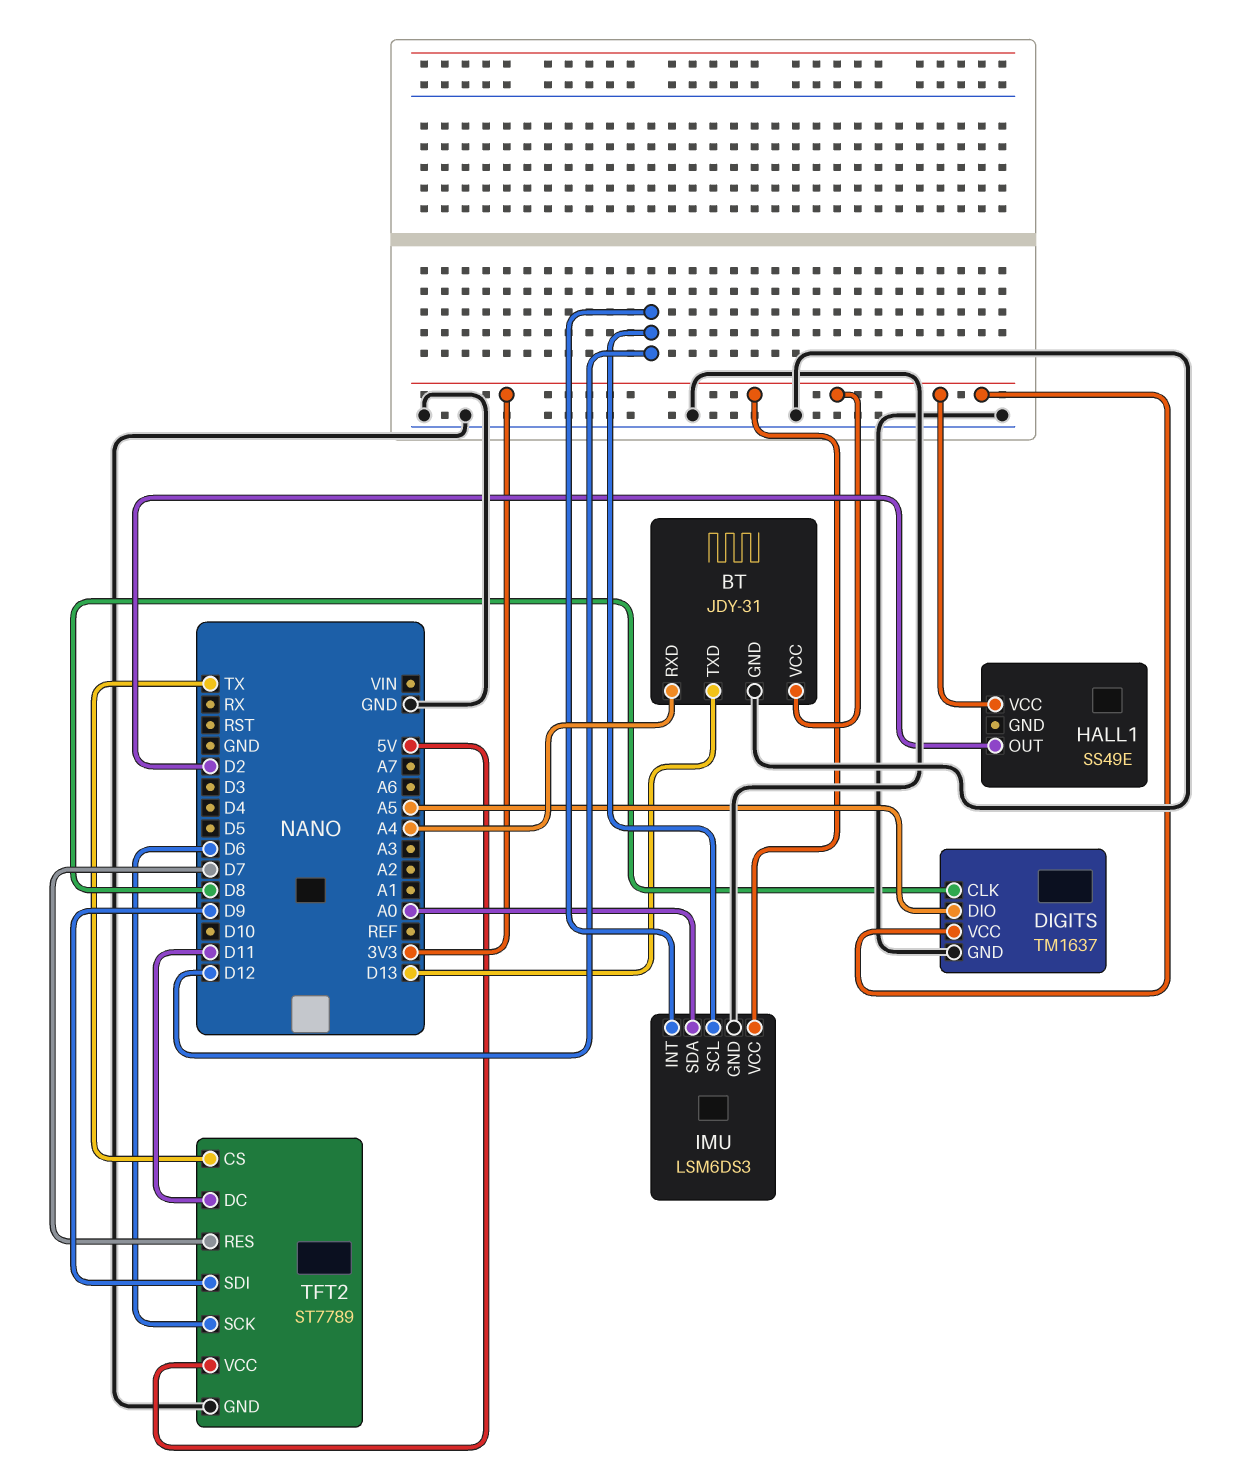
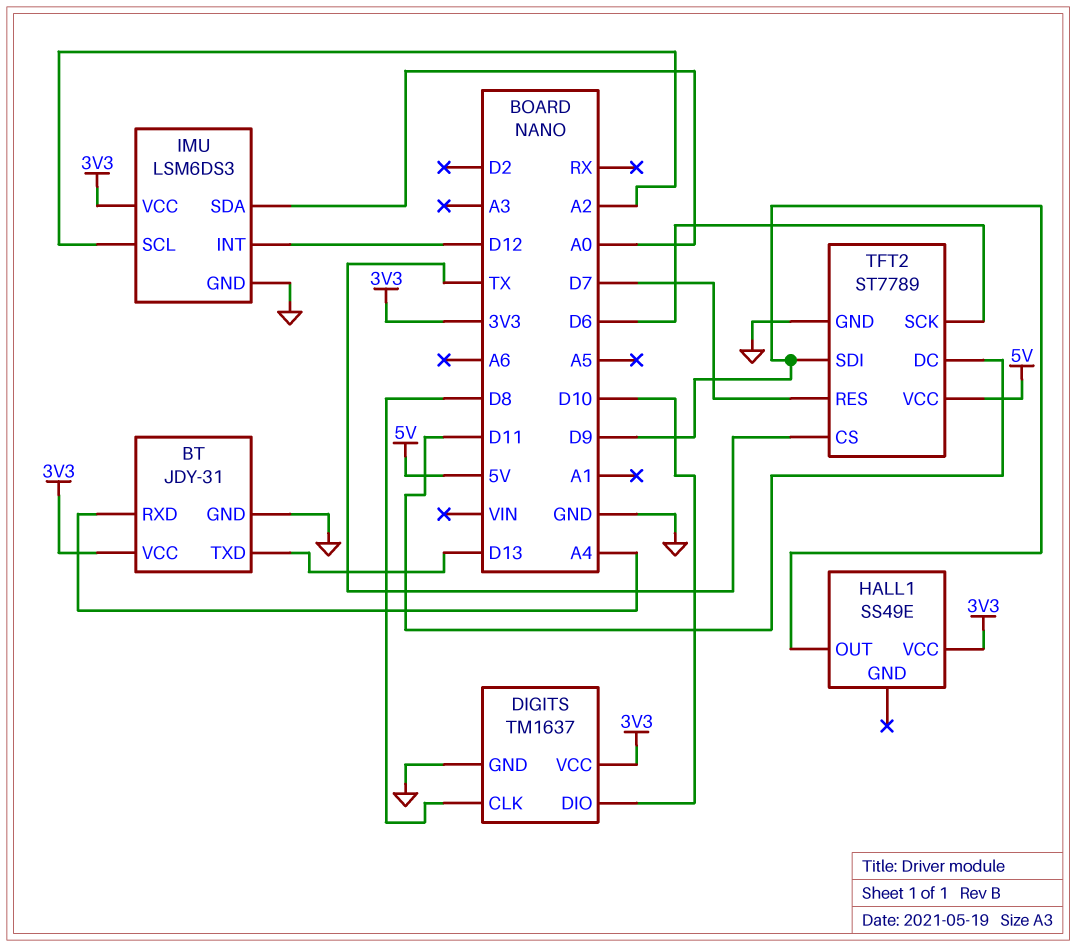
DIGITS pin DIO: A5 -> D10
HALL1 pin OUT: D2 -> D9
IMU pin SCL: D12 -> A2

